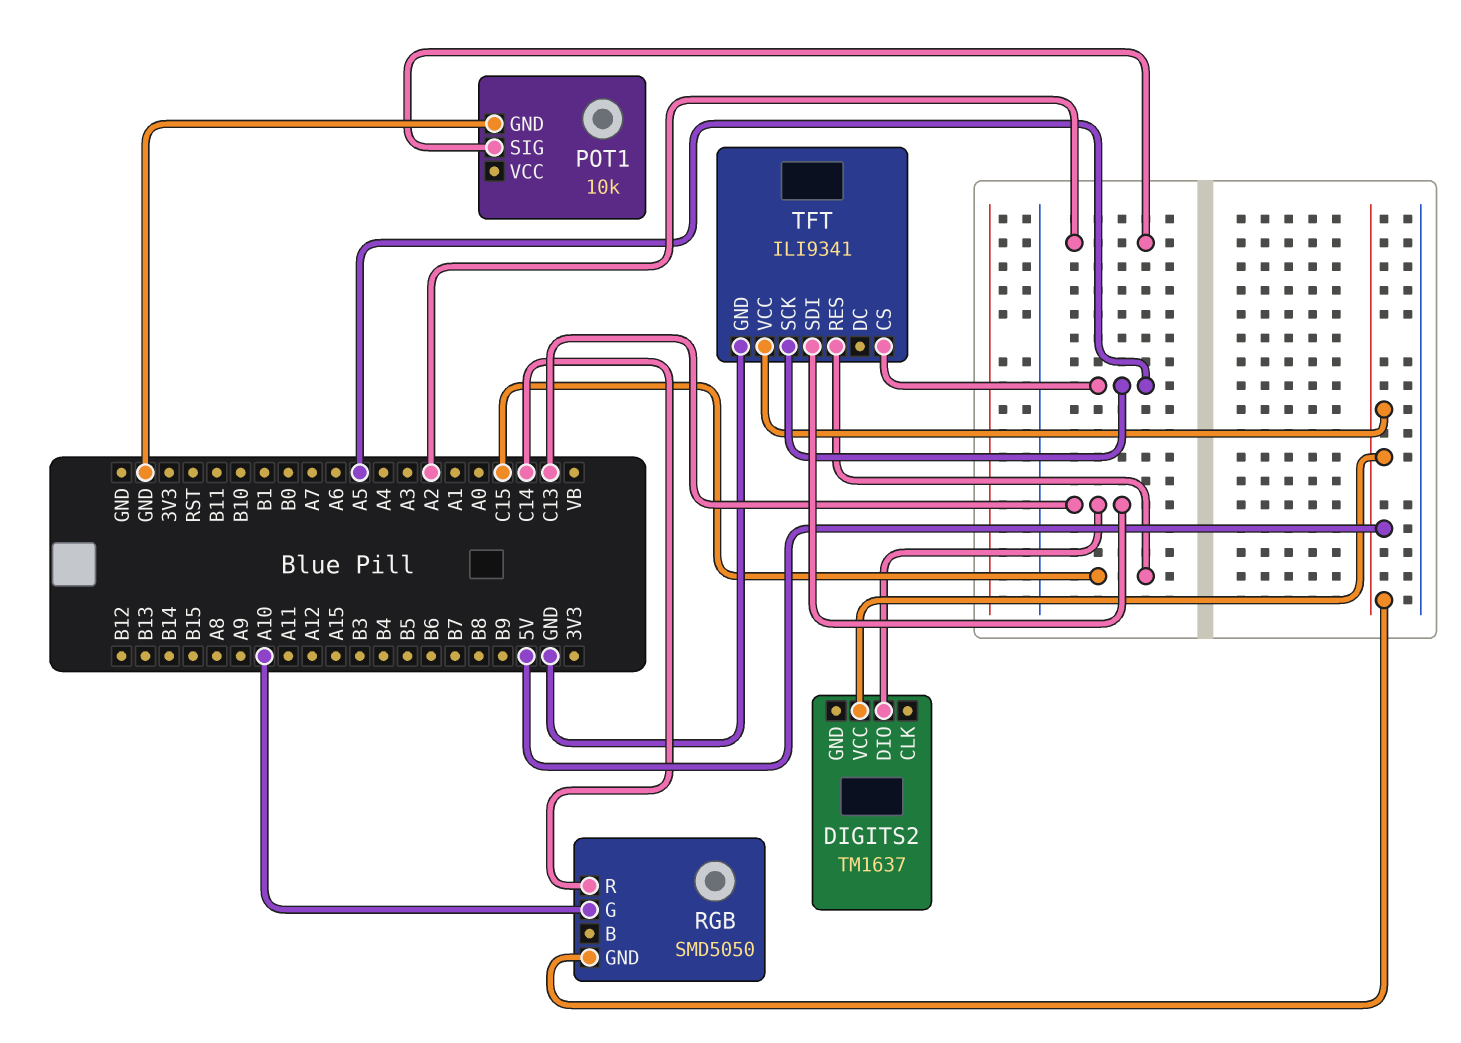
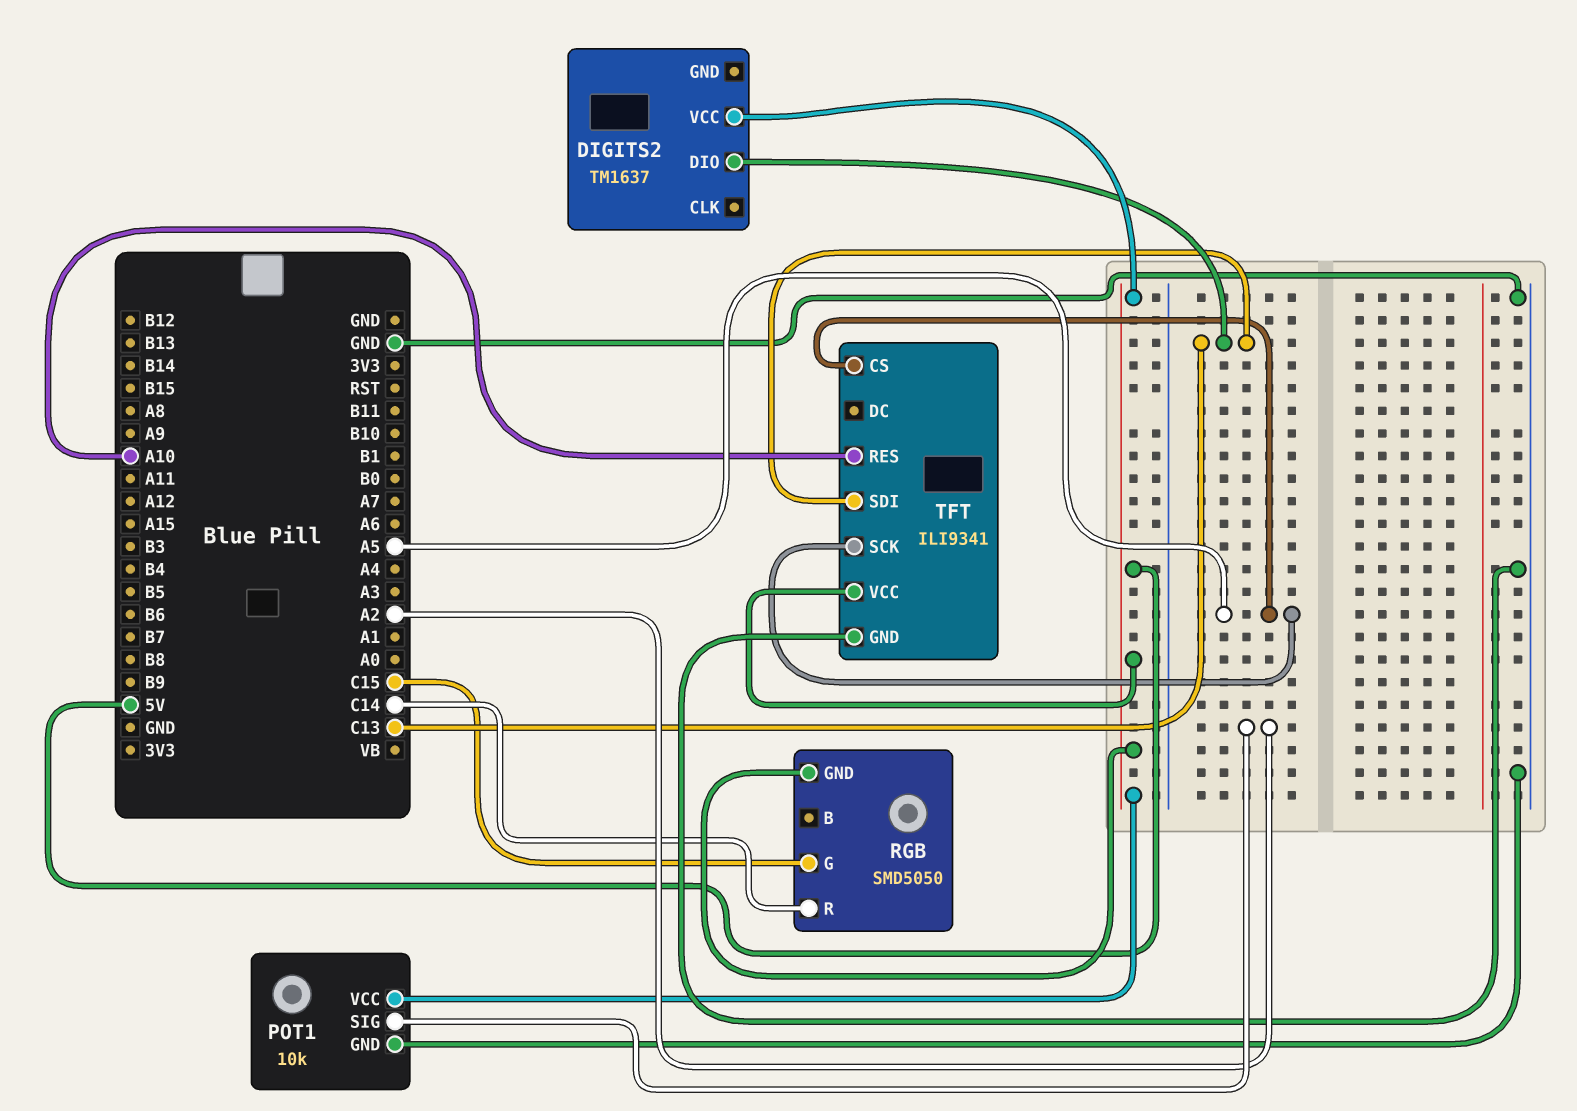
POT1 pin VCC: none -> 5V
RGB pin G: A10 -> C15
TFT pin RES: C15 -> A10

